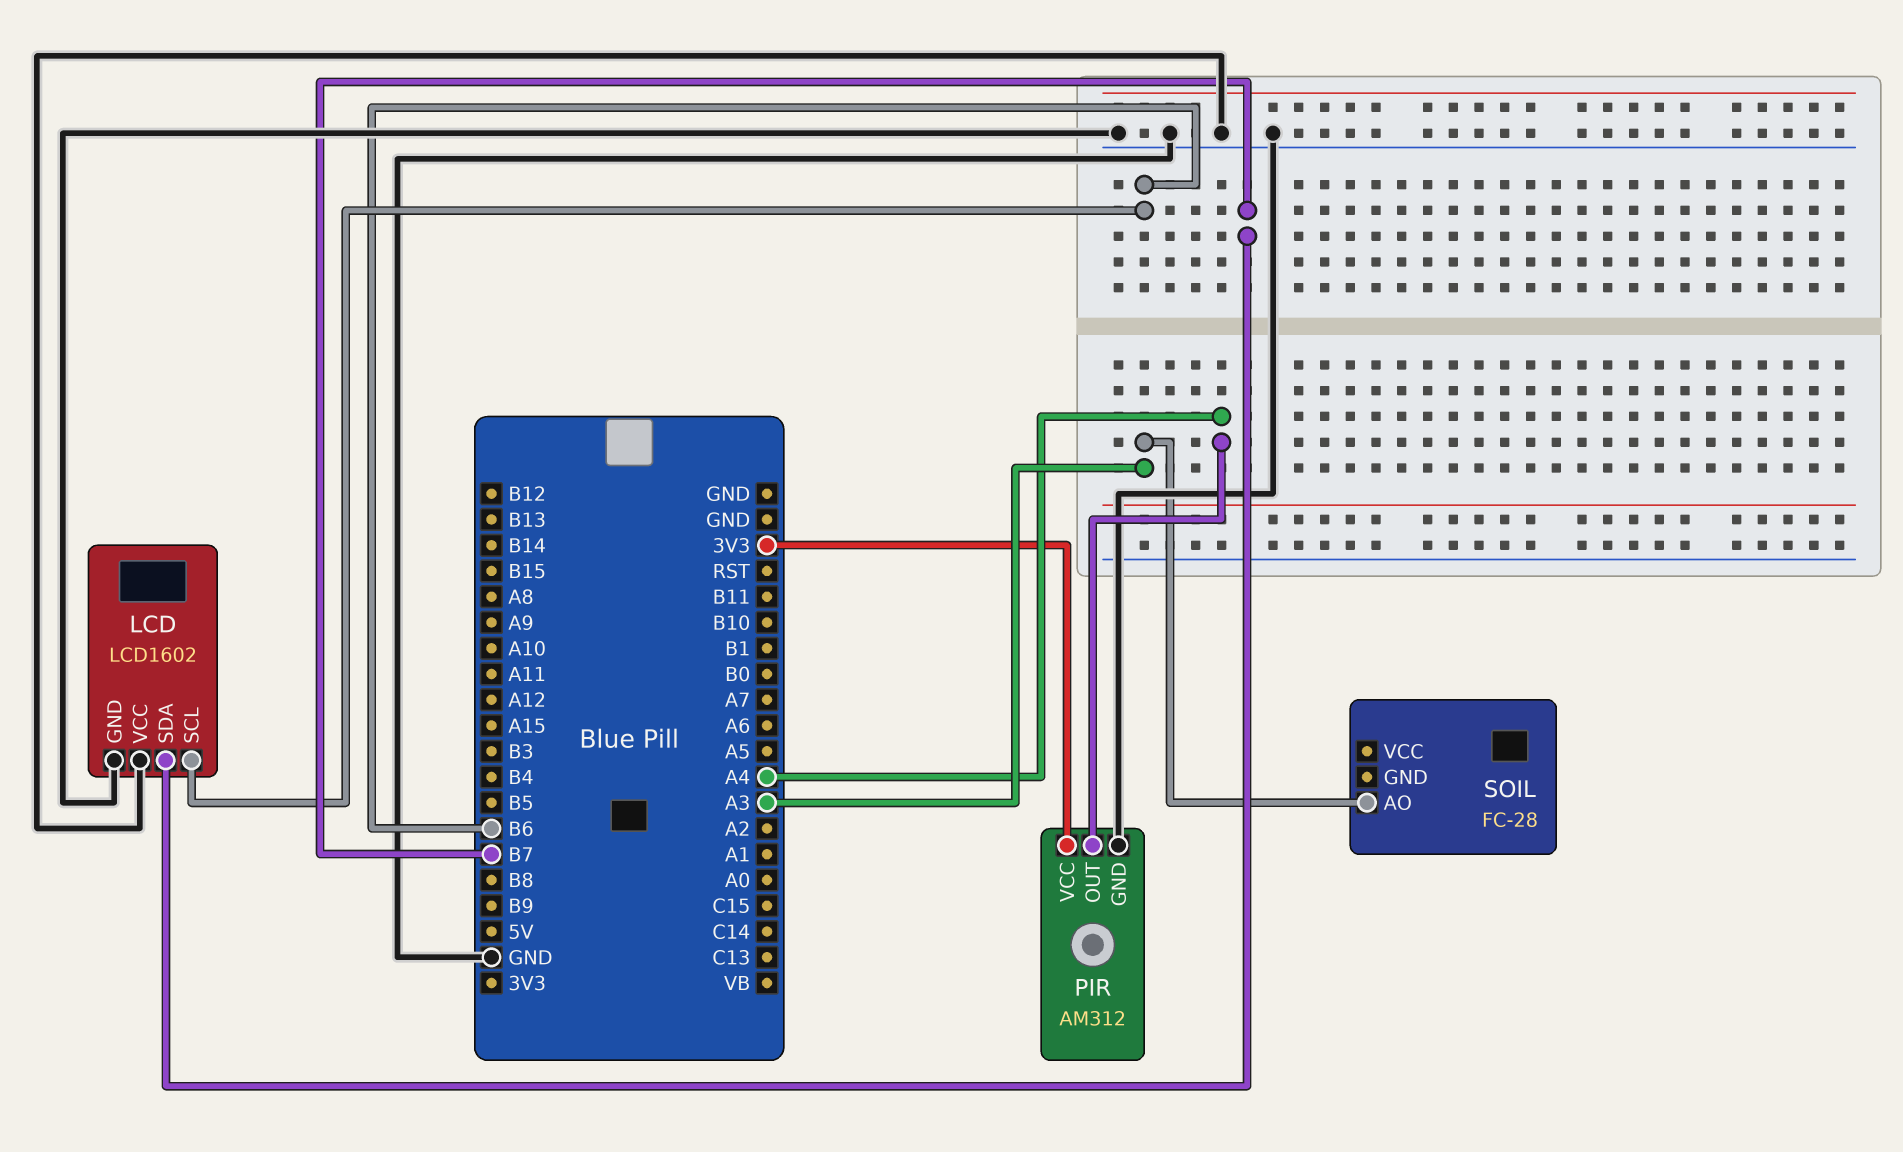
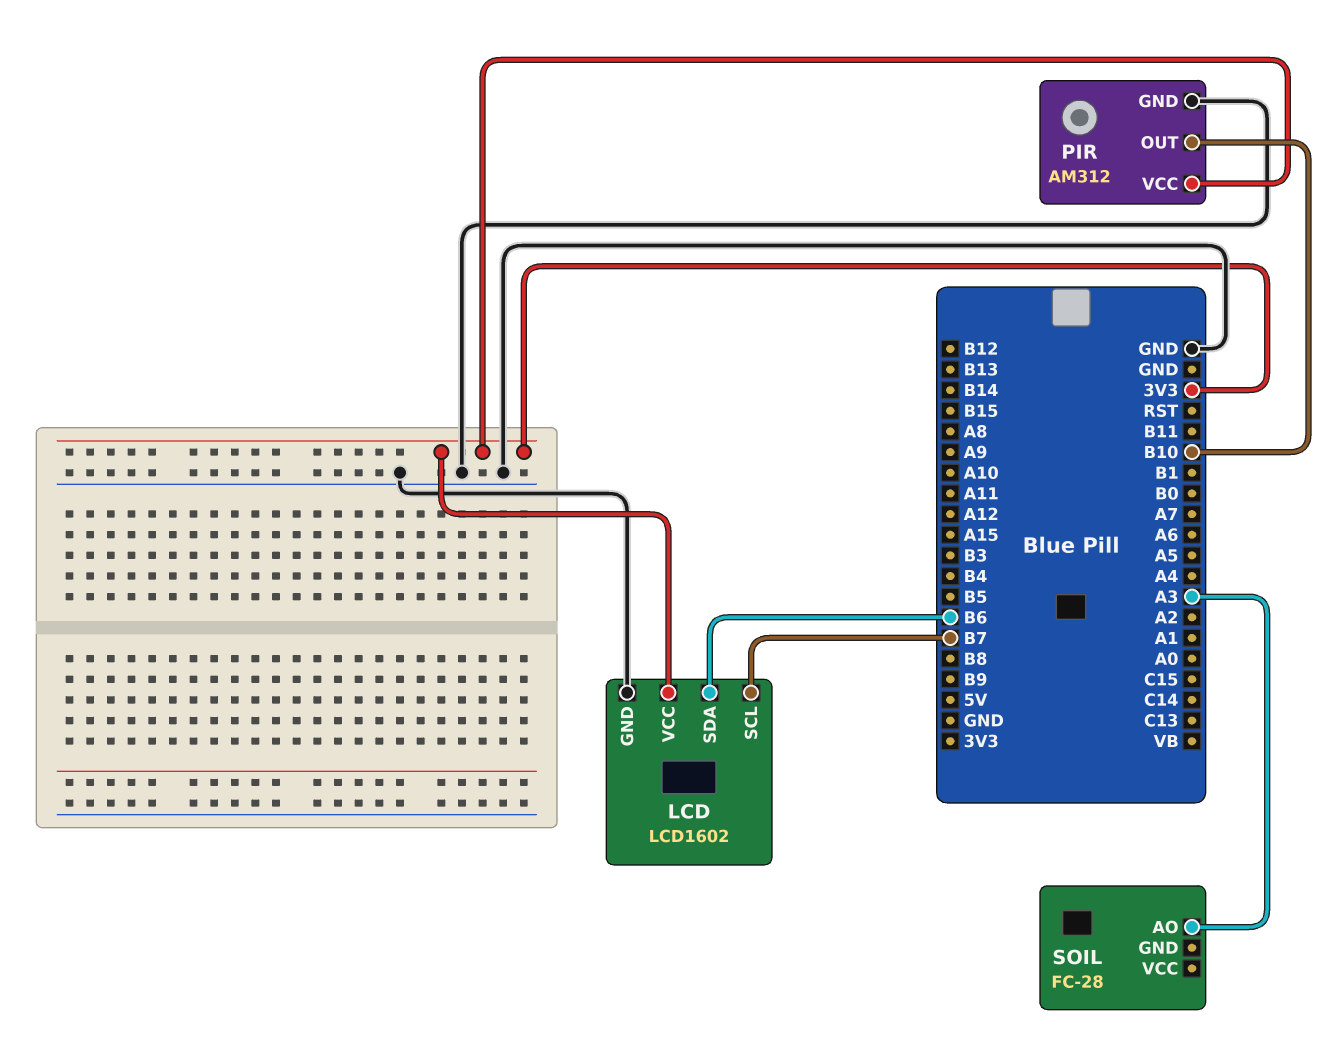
LCD pin SCL: B6 -> B7
LCD pin SDA: B7 -> B6
LCD pin VCC: GND -> 3V3
PIR pin OUT: A4 -> B10

